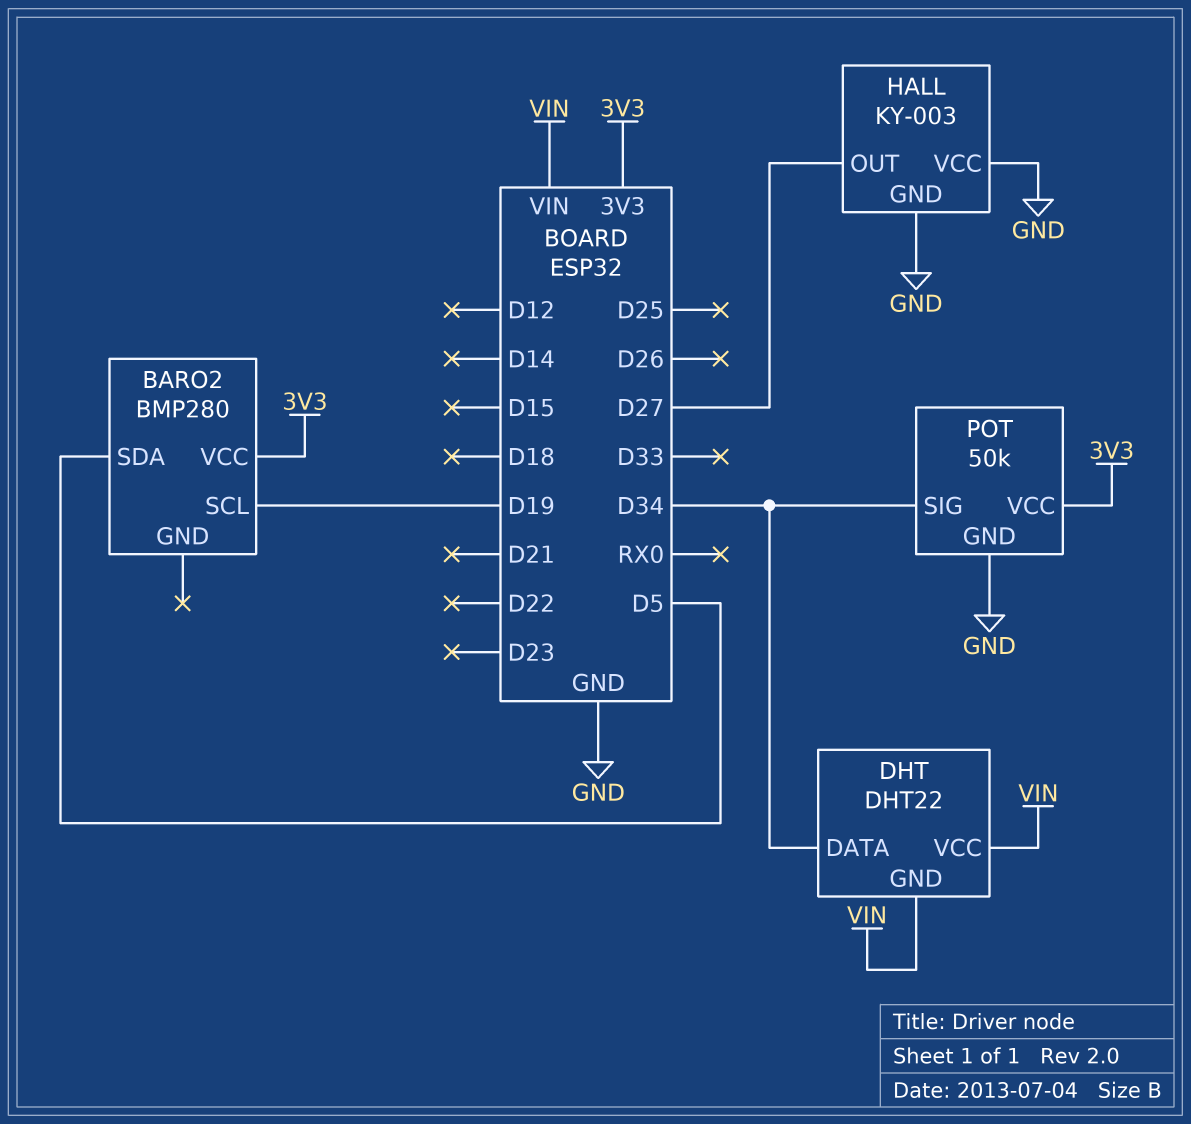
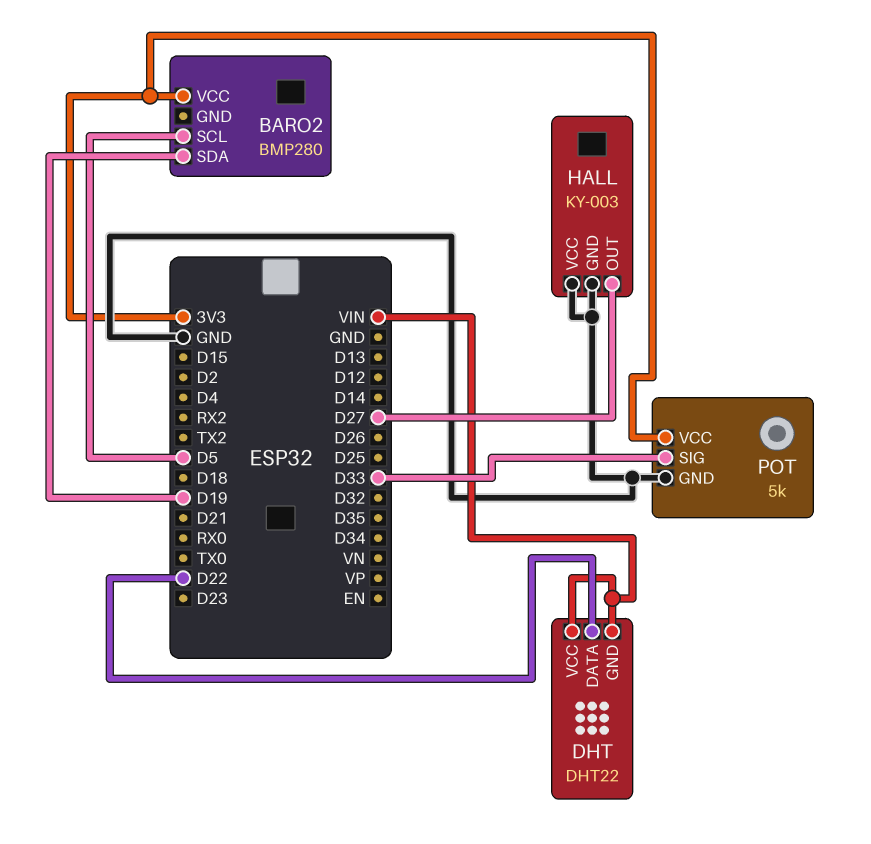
BARO2 pin SCL: D19 -> D5
BARO2 pin SDA: D5 -> D19
DHT pin DATA: D34 -> D22
POT: 50k -> 5k
POT pin SIG: D34 -> D33

